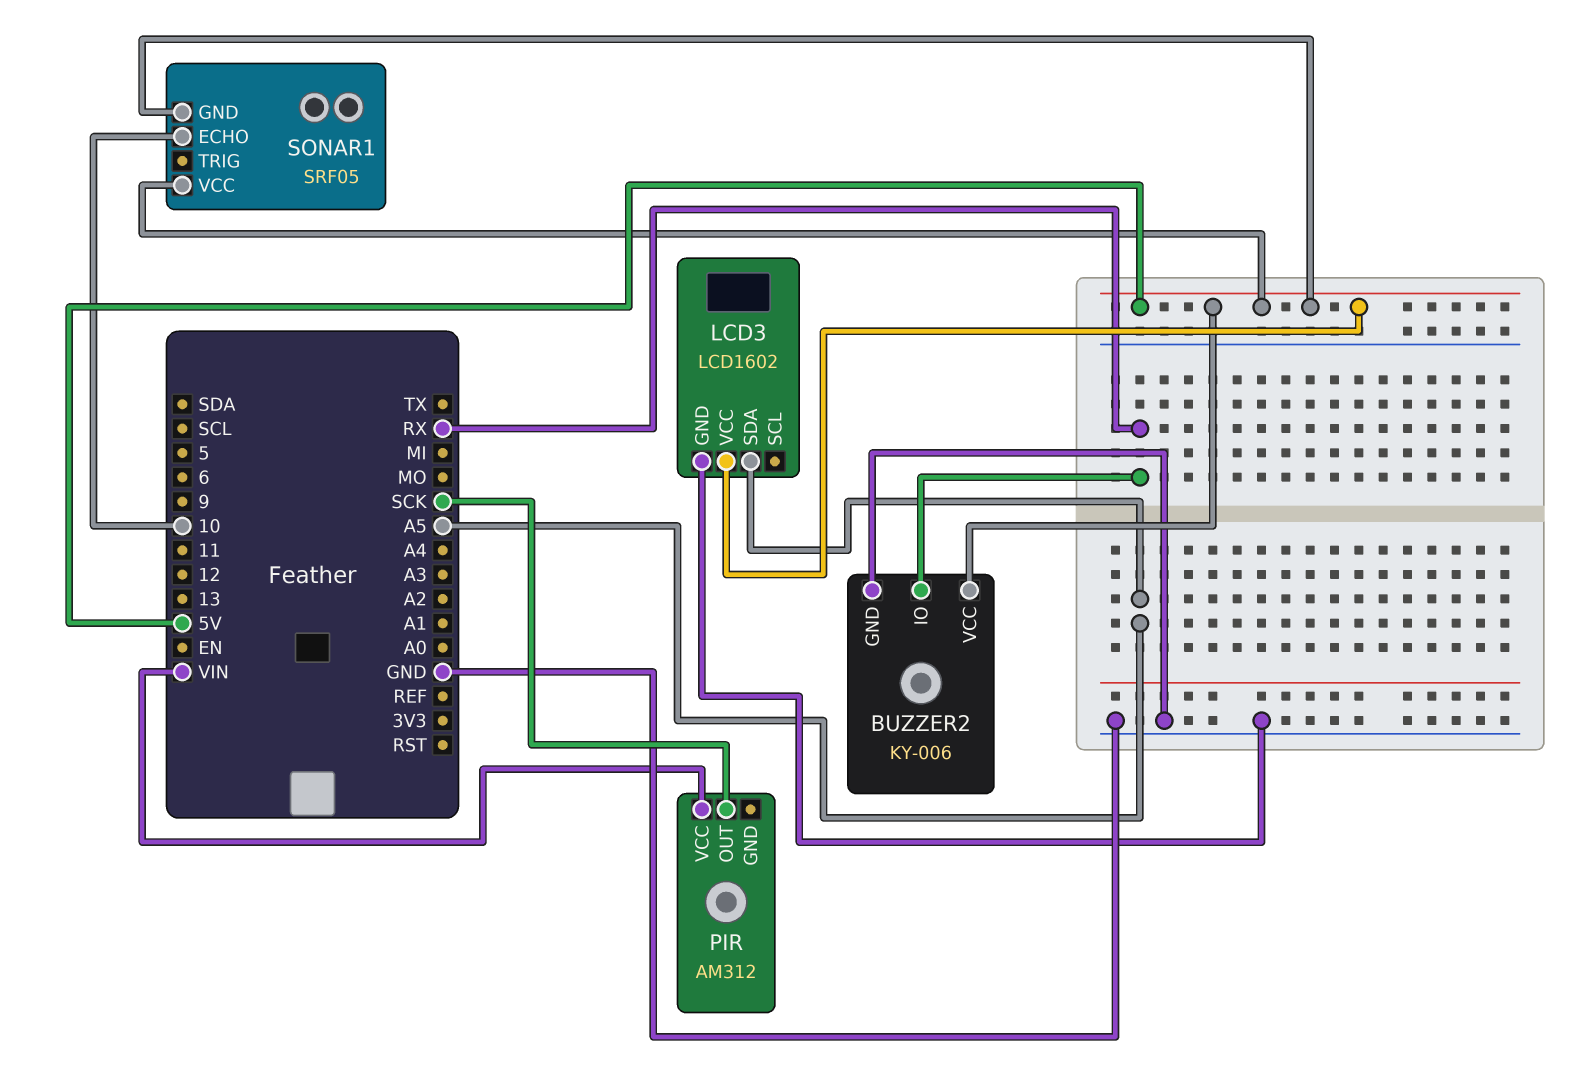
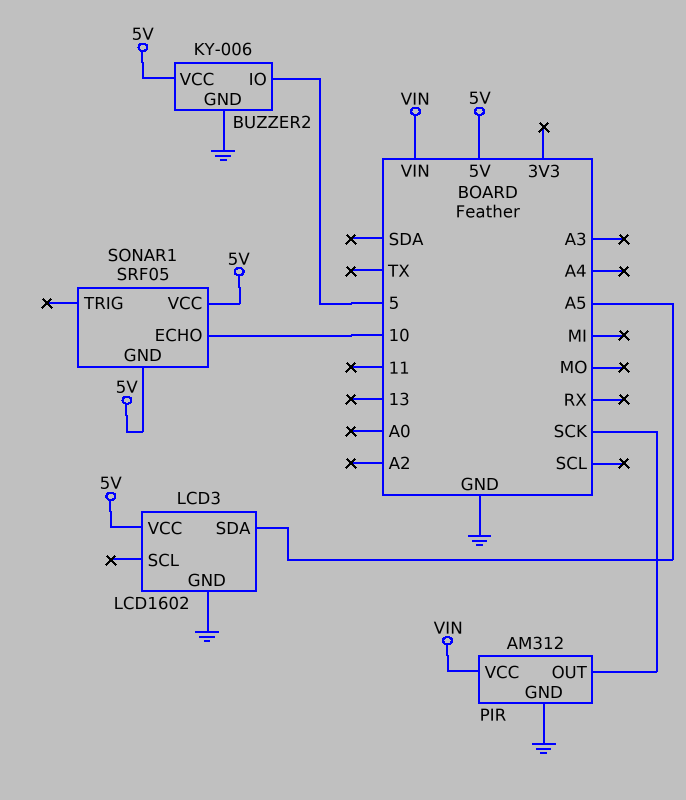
BUZZER2 pin IO: RX -> 5
PIR pin GND: none -> GND

